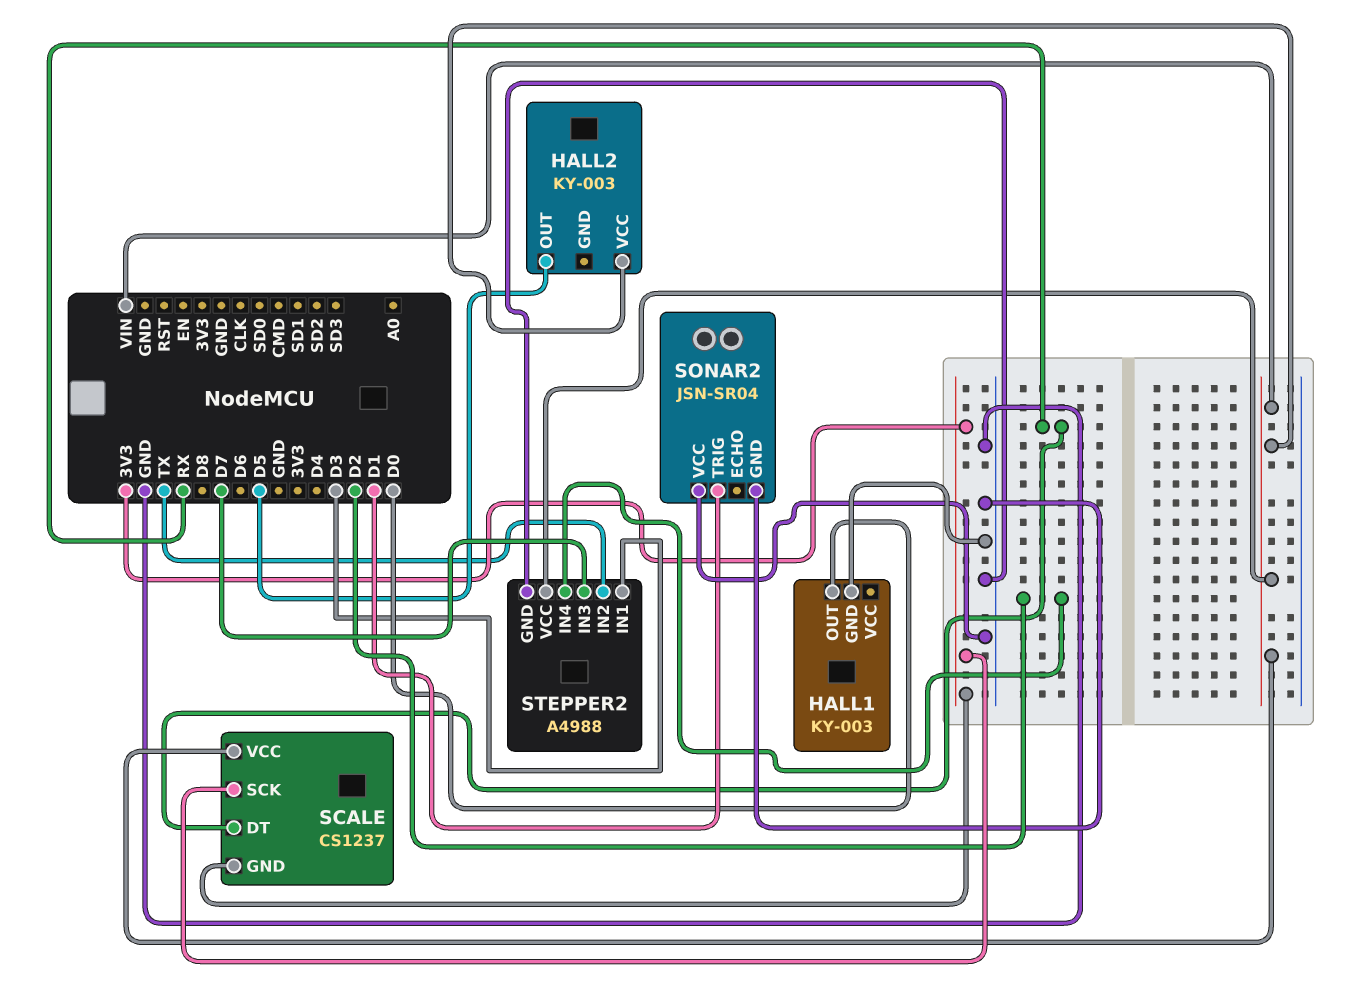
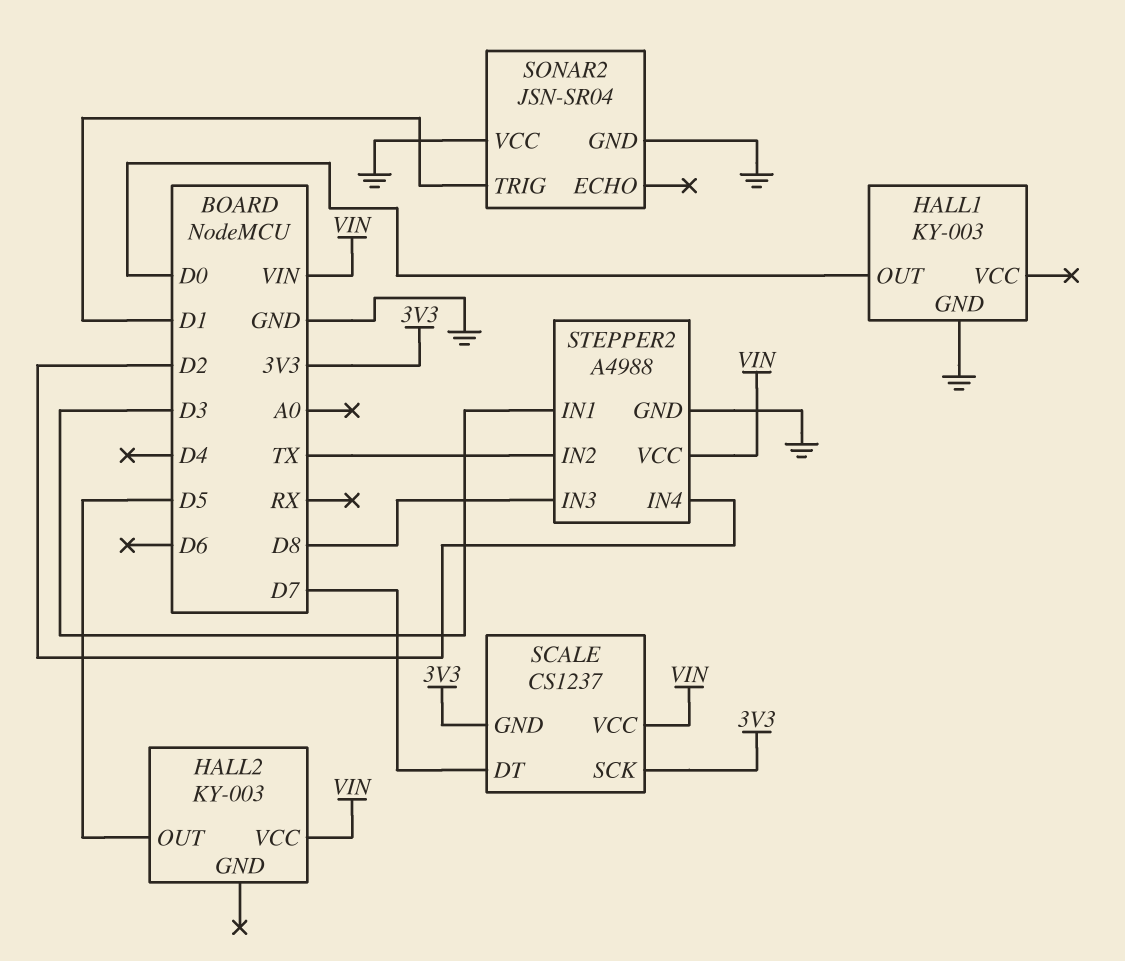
SCALE pin DT: RX -> D7
STEPPER2 pin IN3: D7 -> D8

